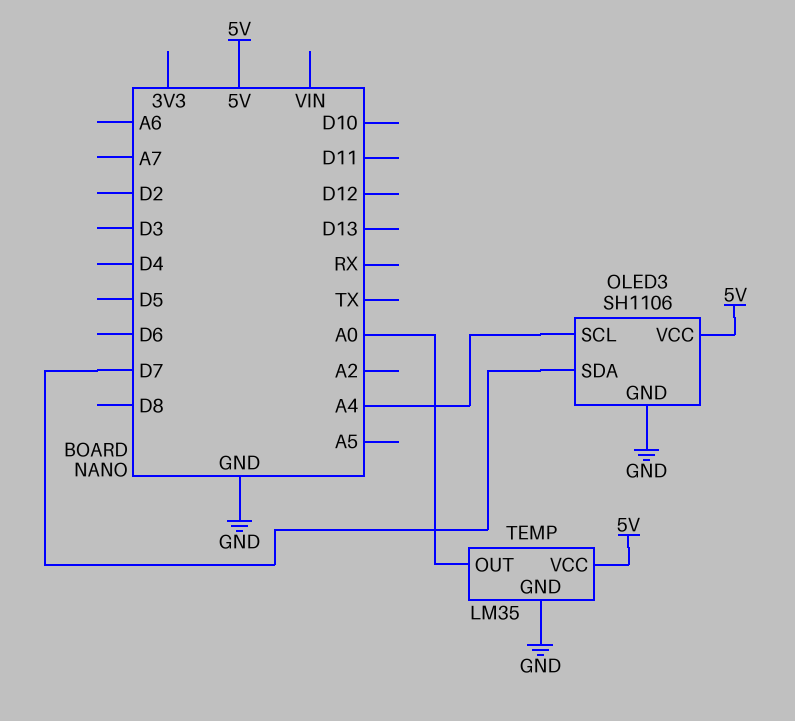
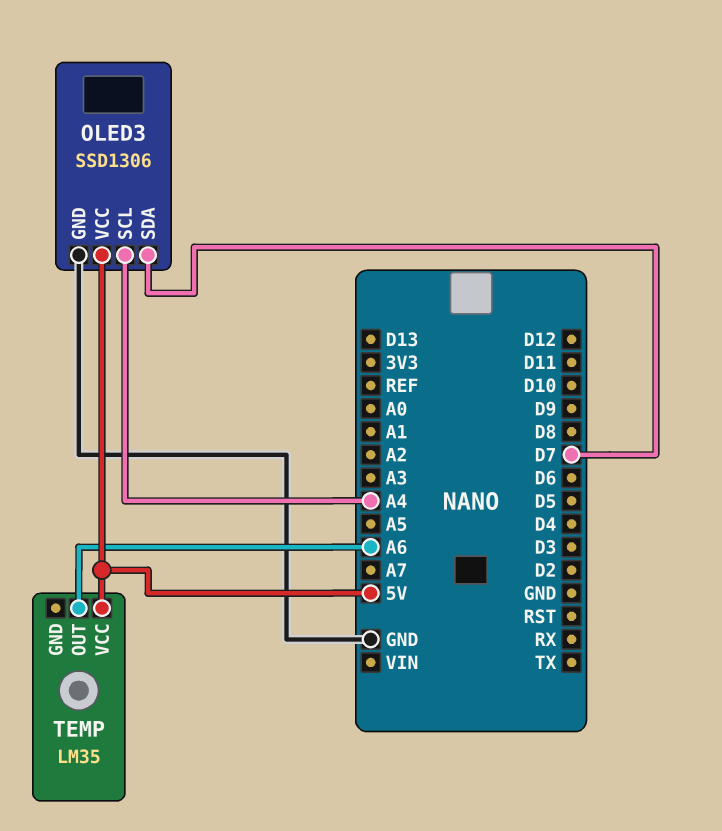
OLED3: SH1106 -> SSD1306
TEMP pin GND: GND -> none
TEMP pin OUT: A0 -> A6

